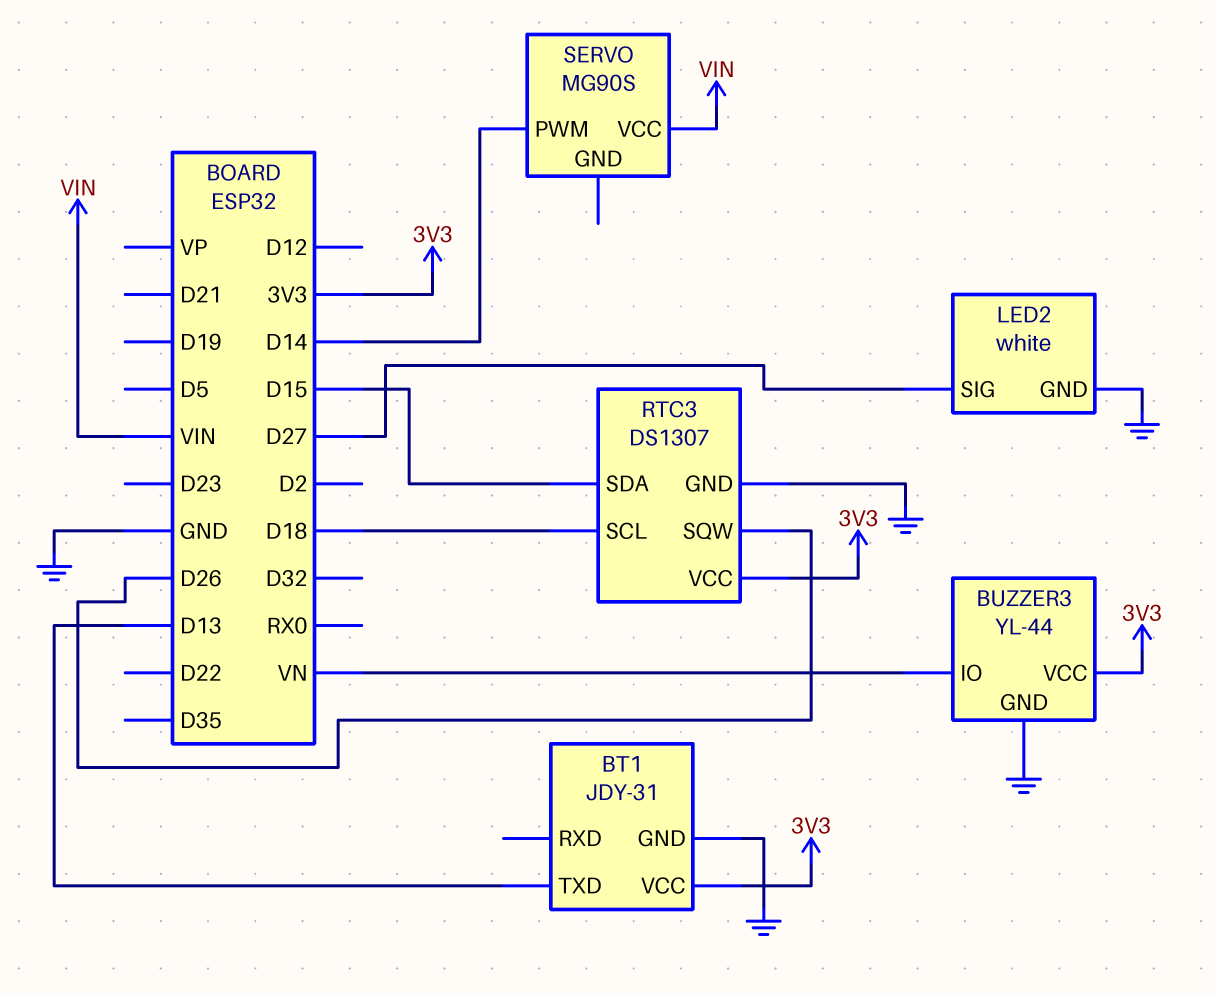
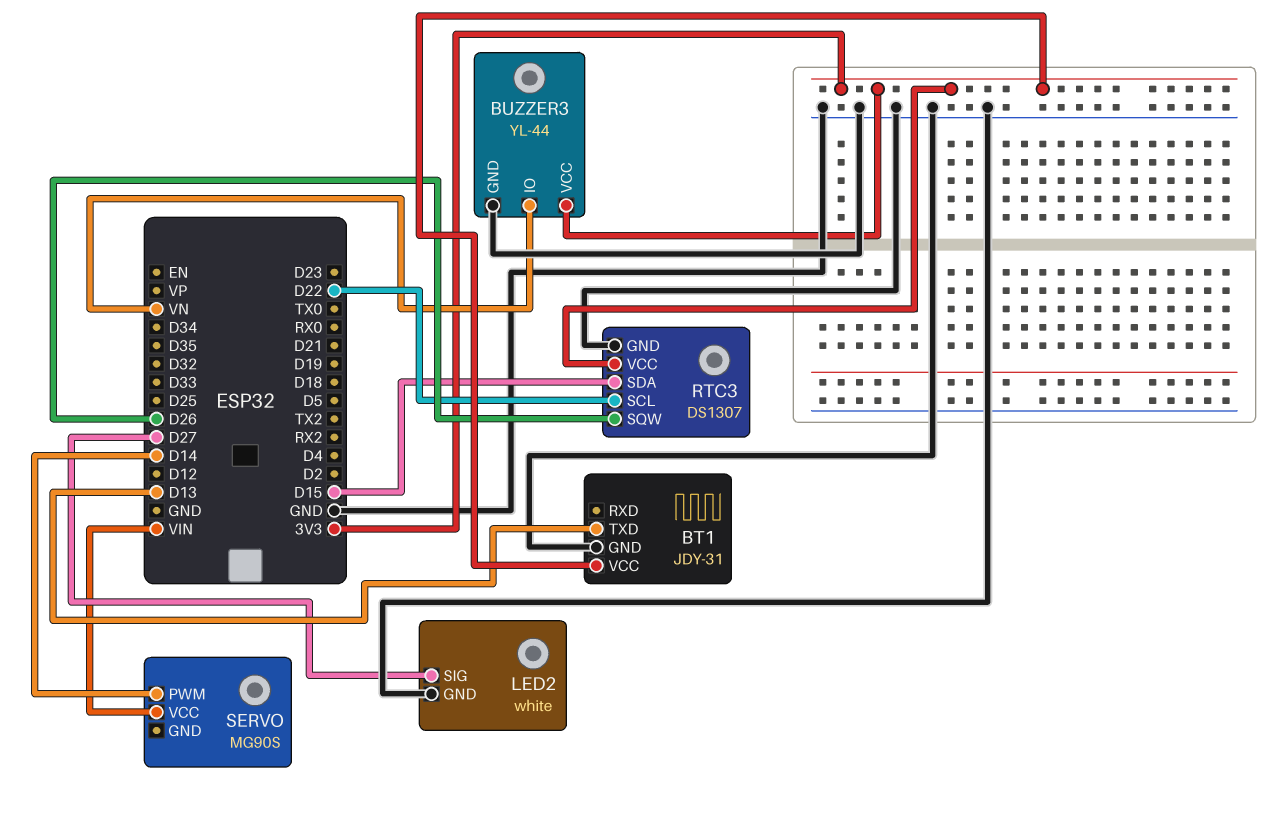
RTC3 pin SCL: D18 -> D22

